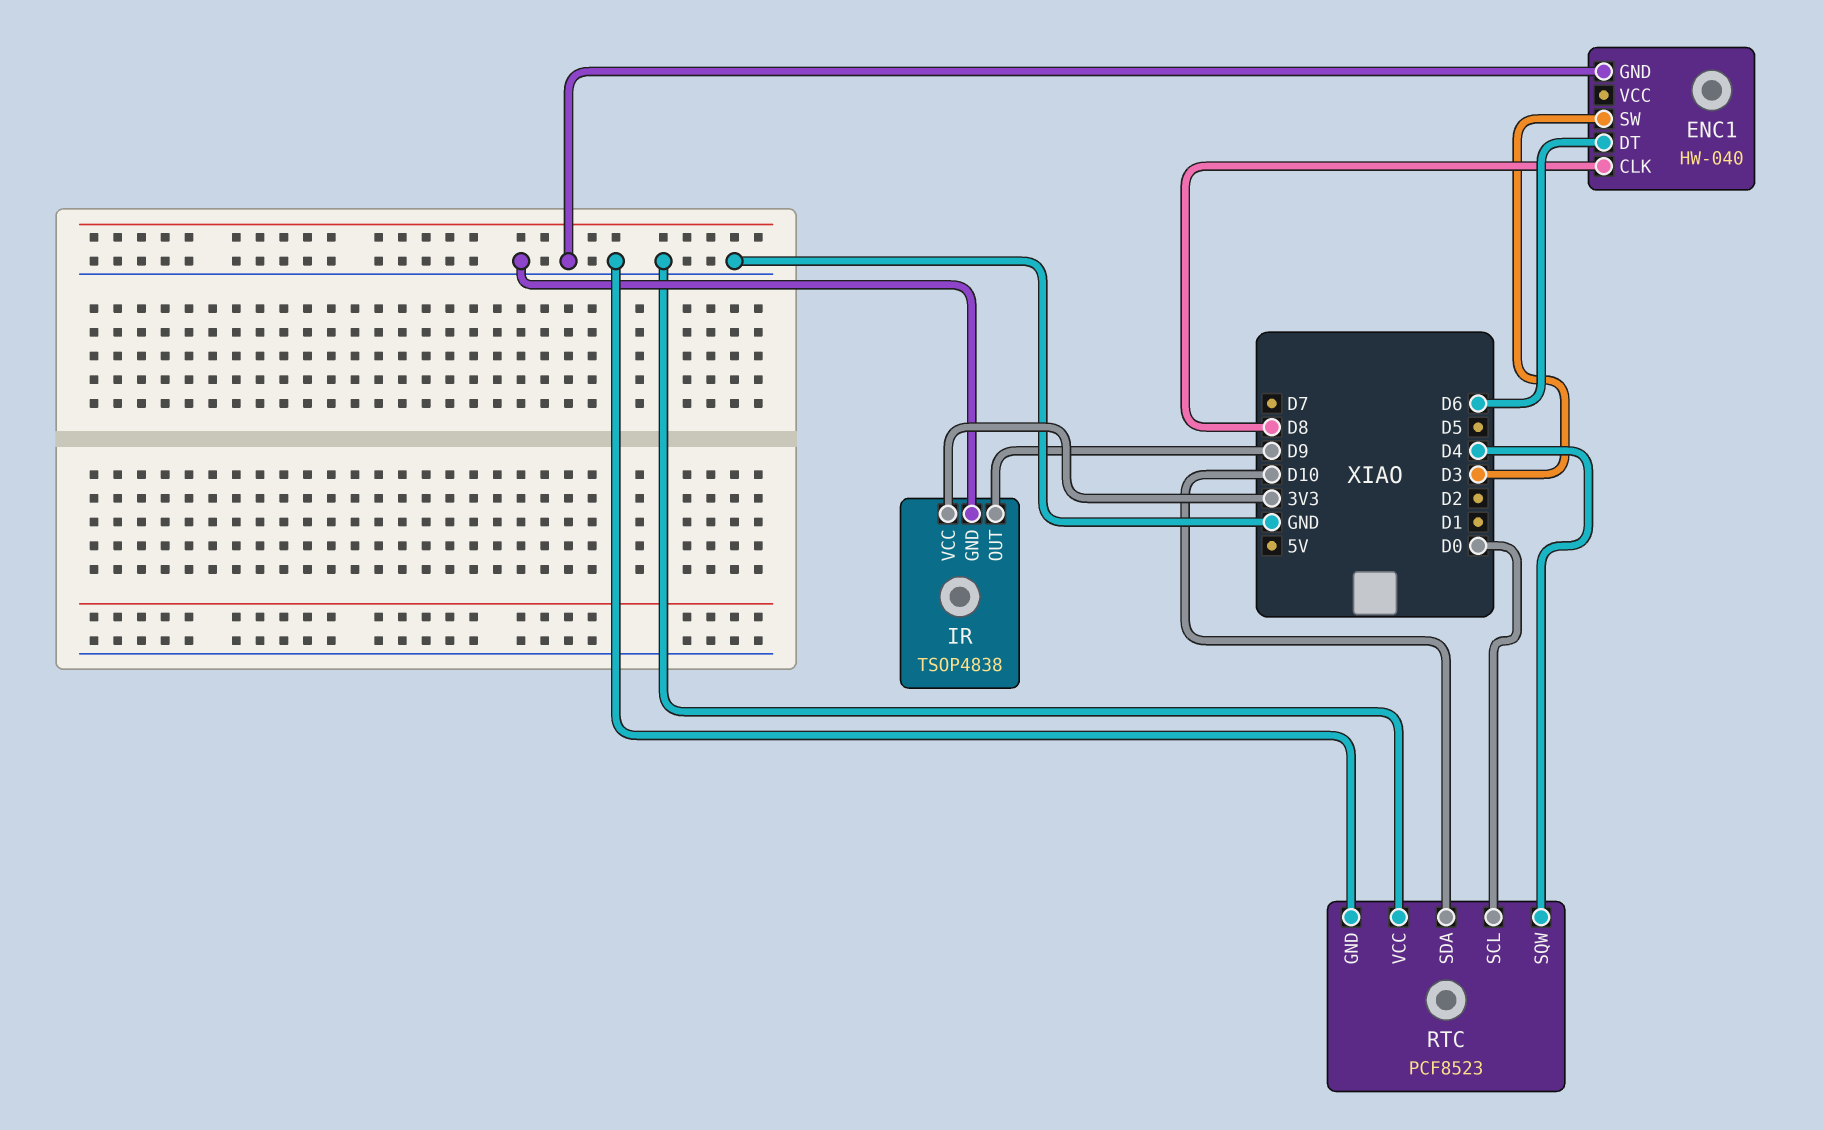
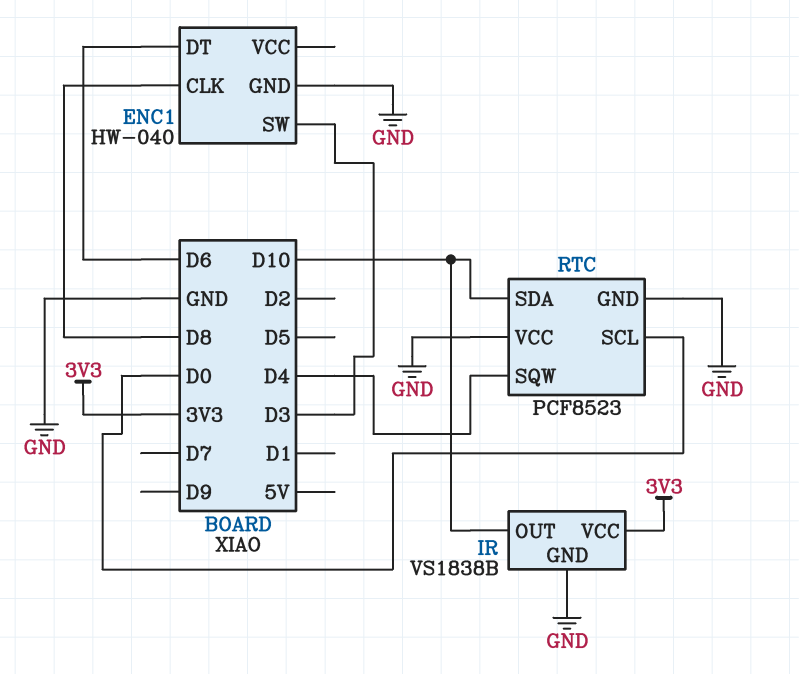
IR: TSOP4838 -> VS1838B
IR pin OUT: D9 -> D10

